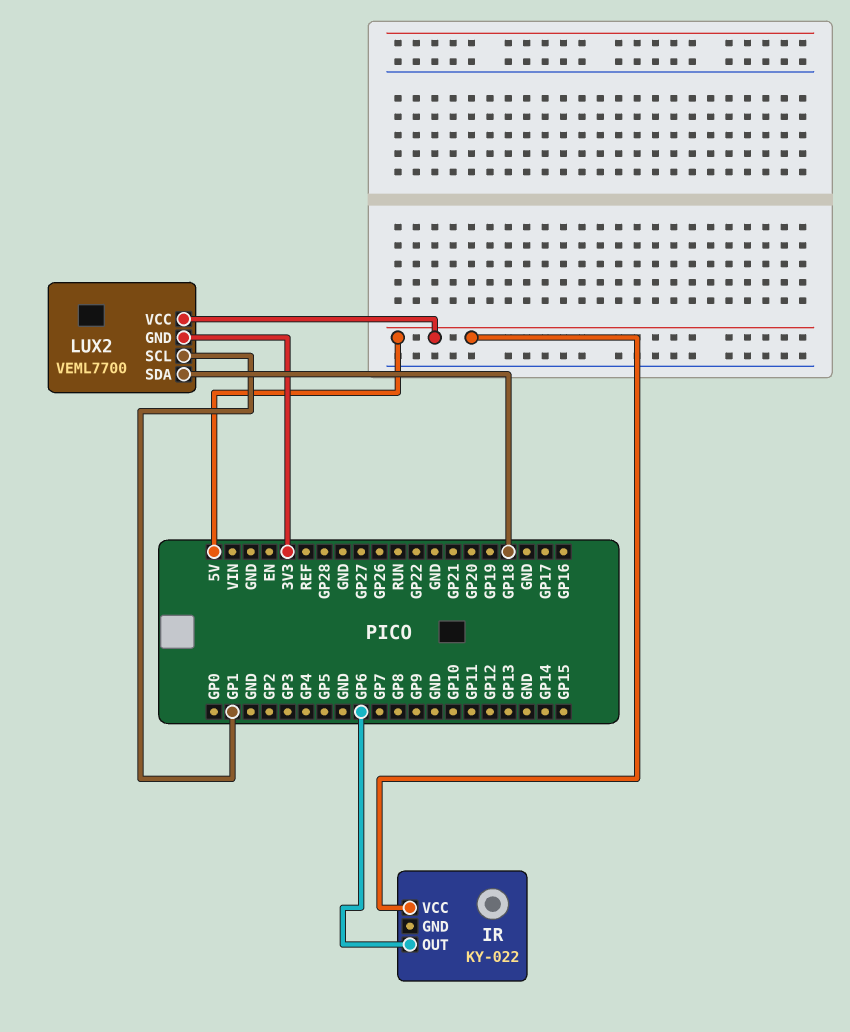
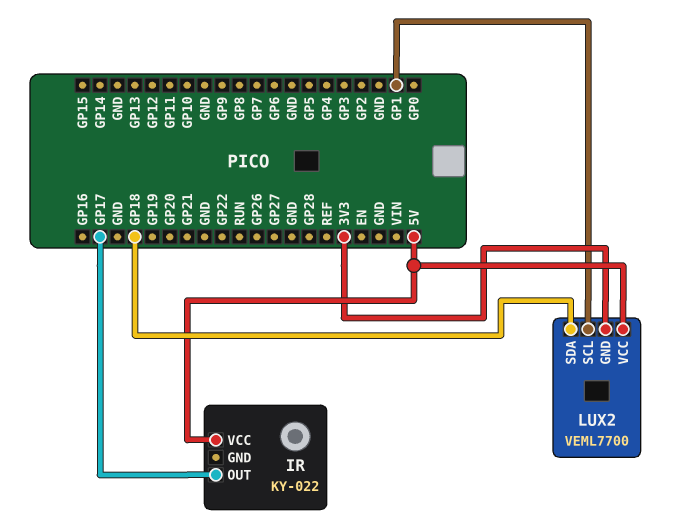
IR pin OUT: GP6 -> GP17

